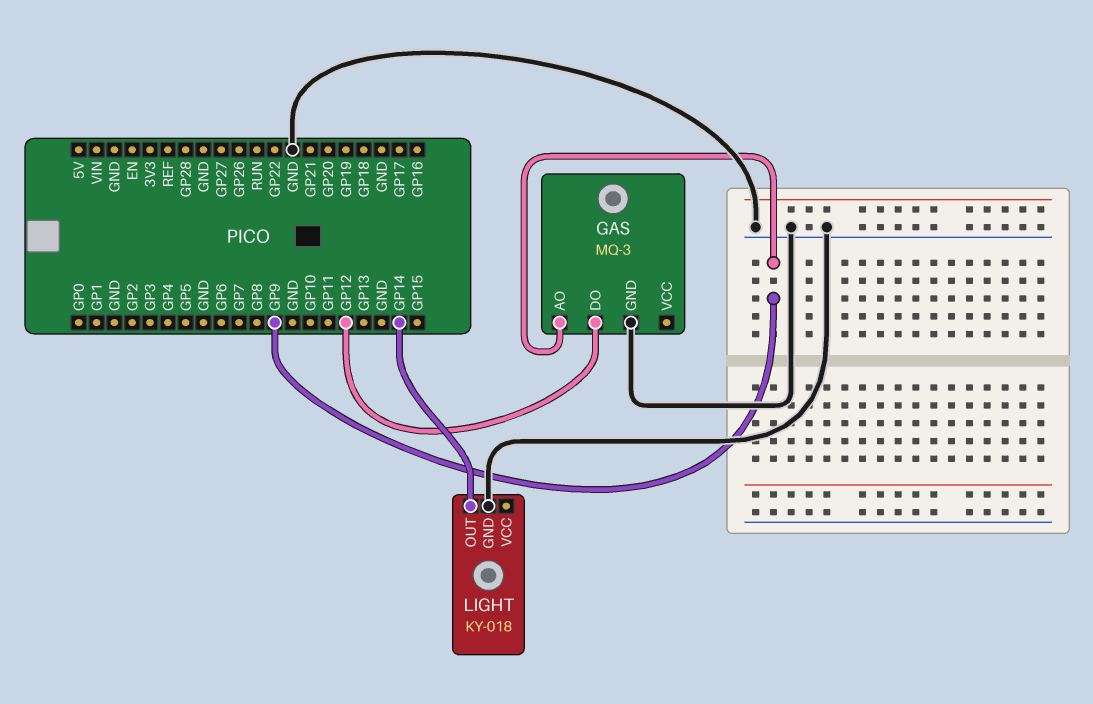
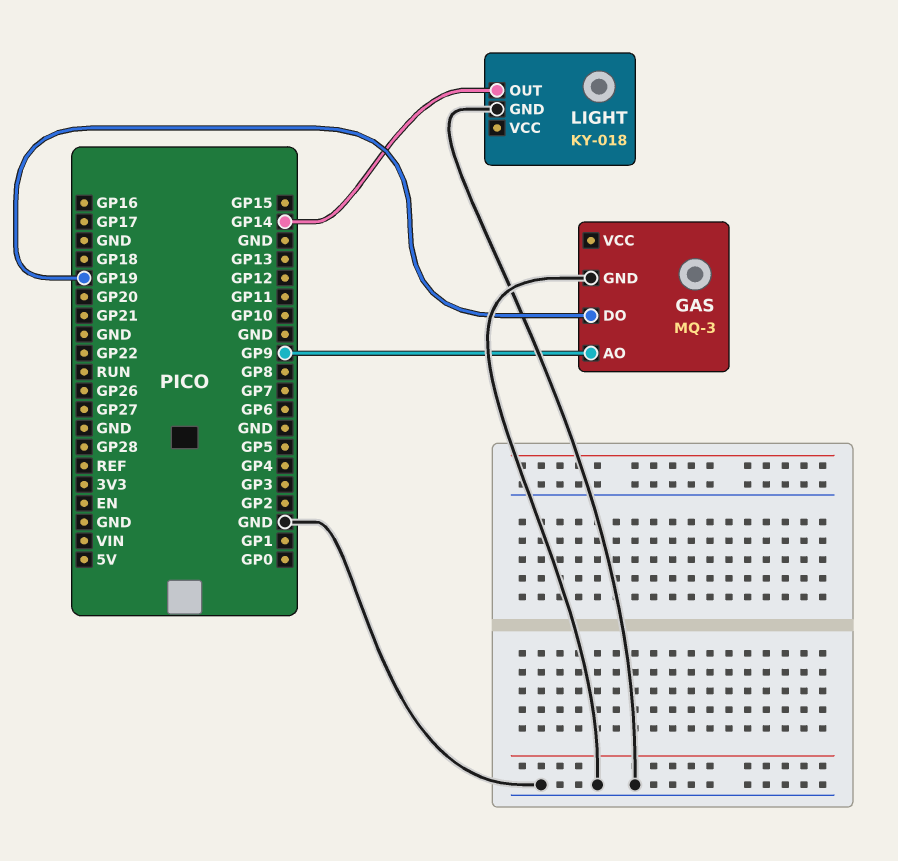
GAS pin DO: GP12 -> GP19

